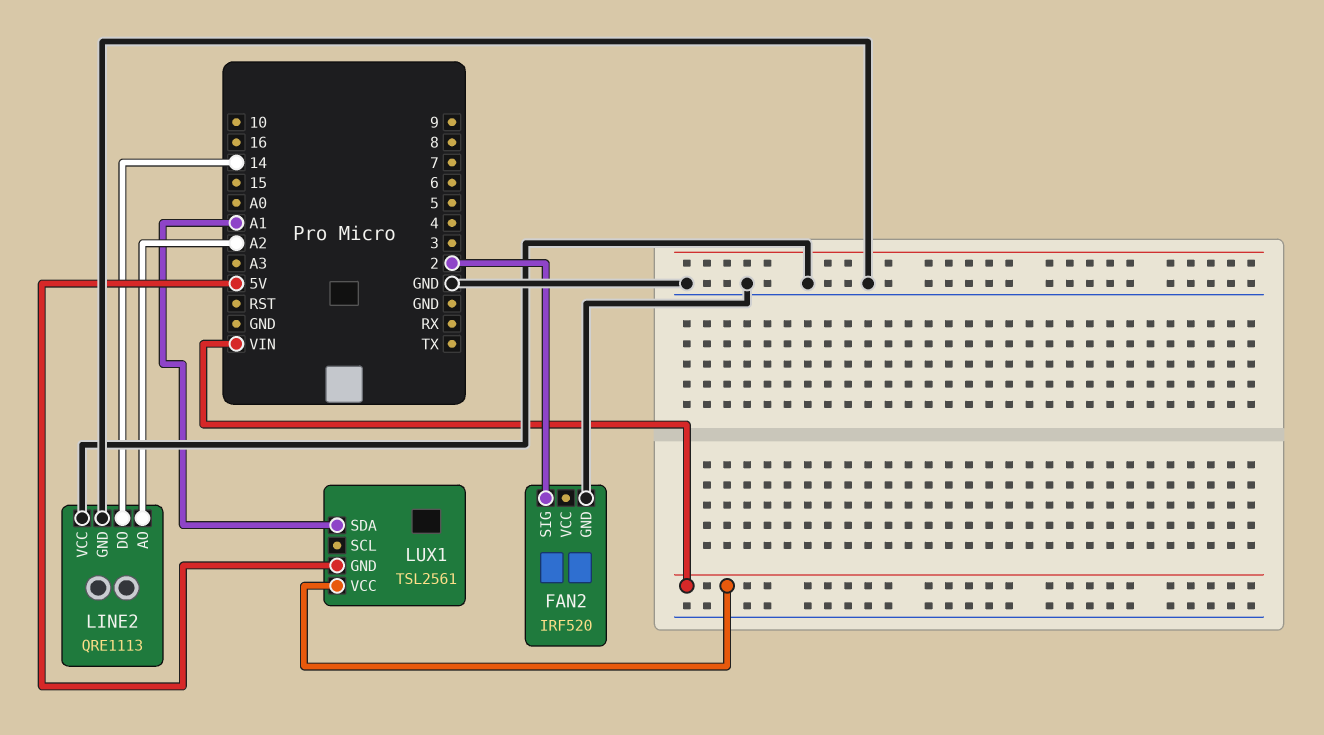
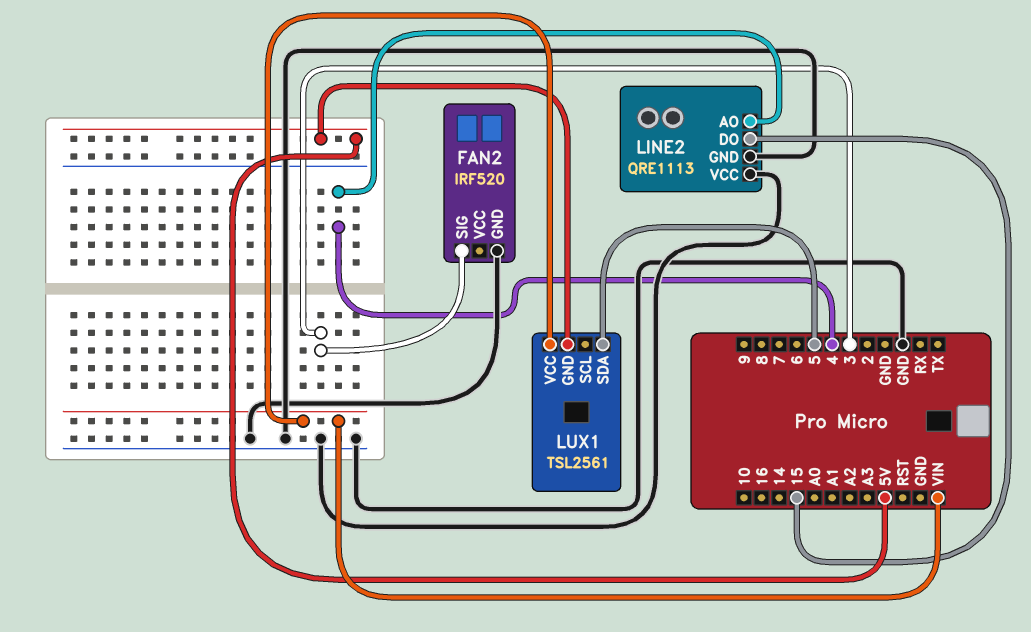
FAN2 pin SIG: 2 -> 3
LINE2 pin AO: A2 -> 4
LINE2 pin DO: 14 -> 15
LUX1 pin SDA: A1 -> 5

